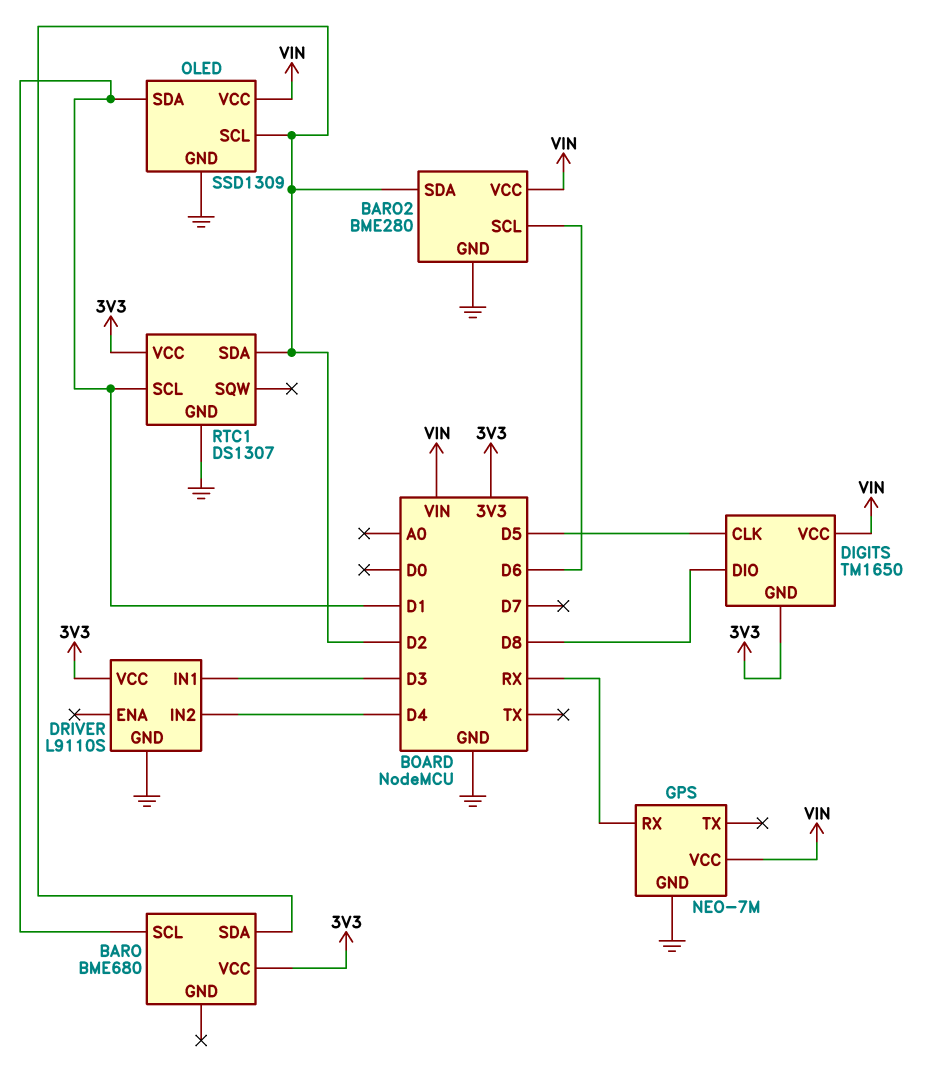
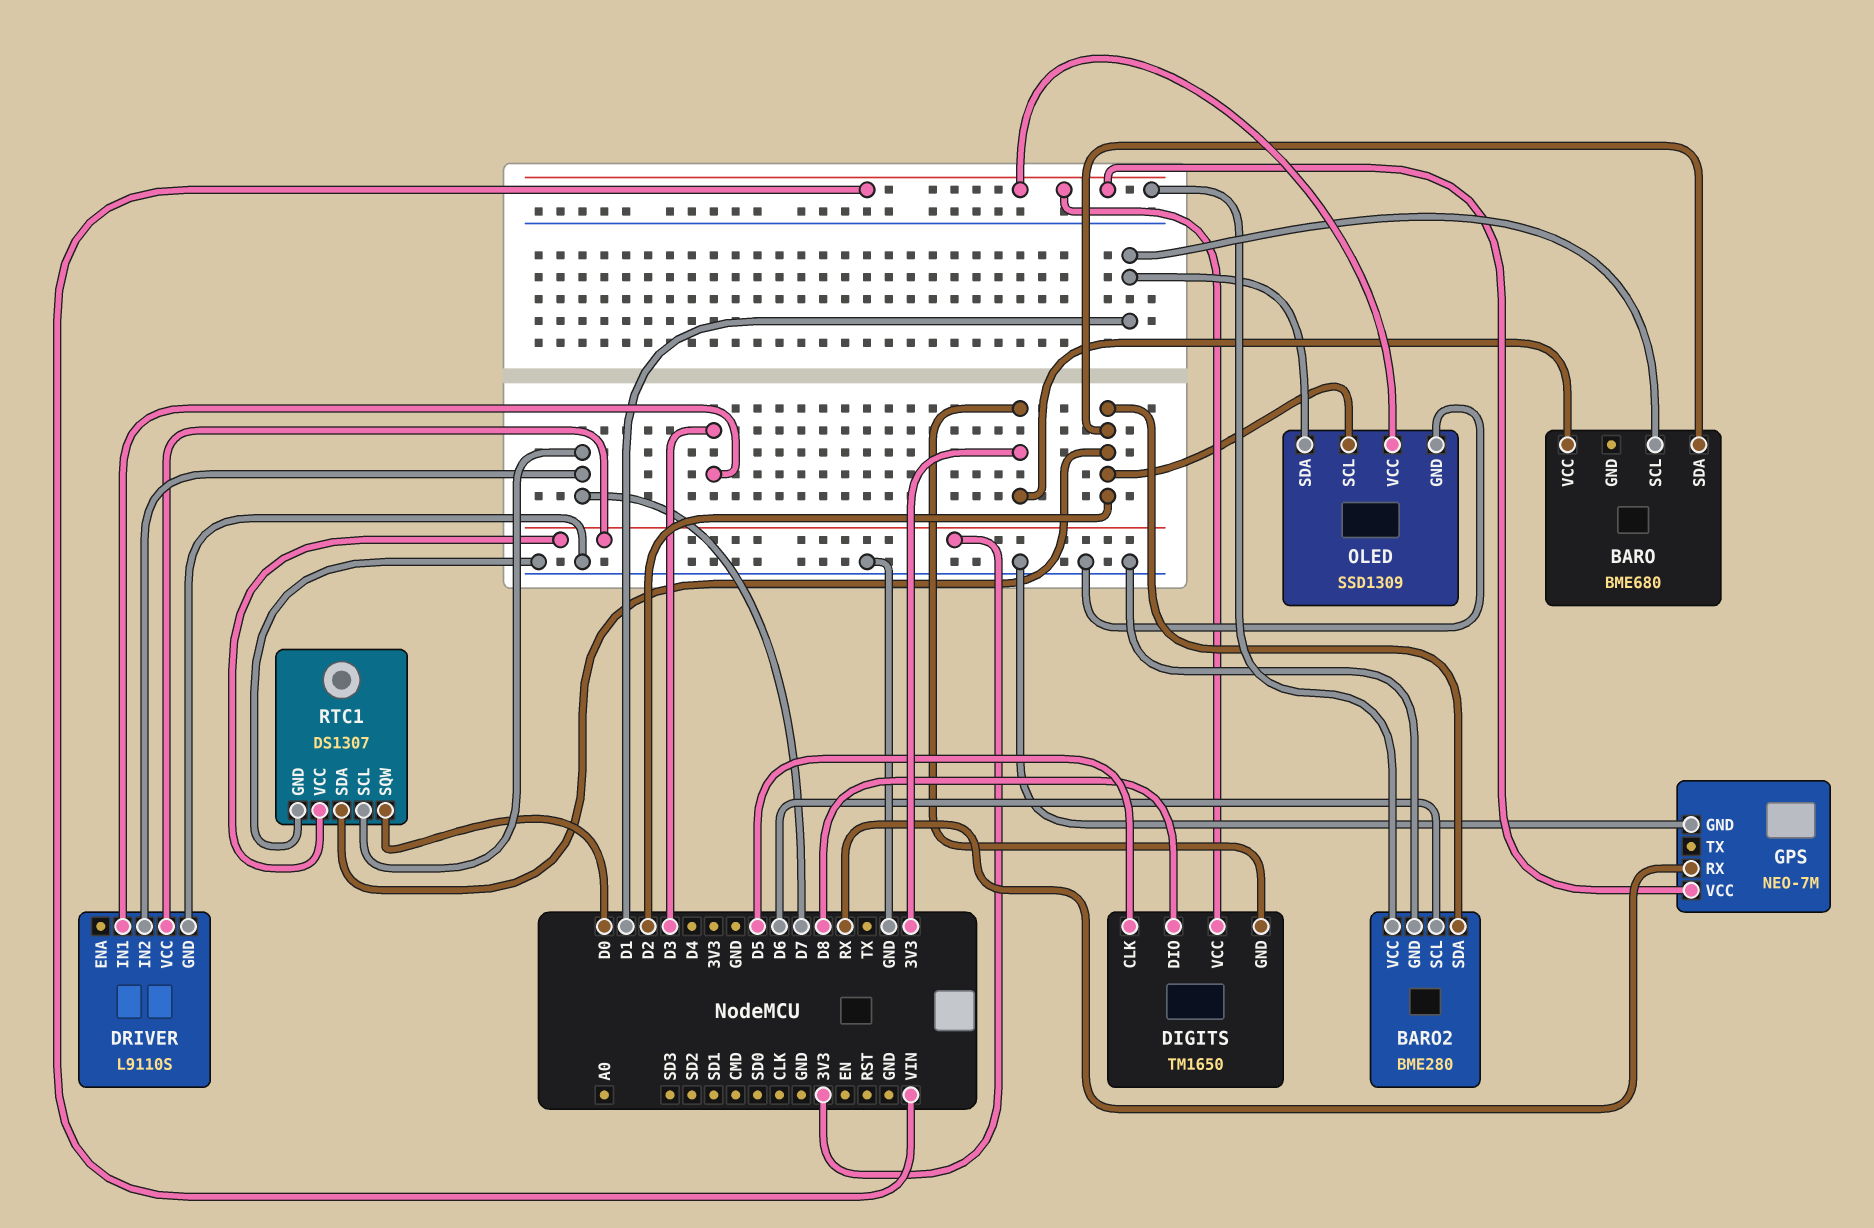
DRIVER pin IN2: D4 -> D7
RTC1 pin SCL: D1 -> D7
RTC1 pin SQW: none -> D0

